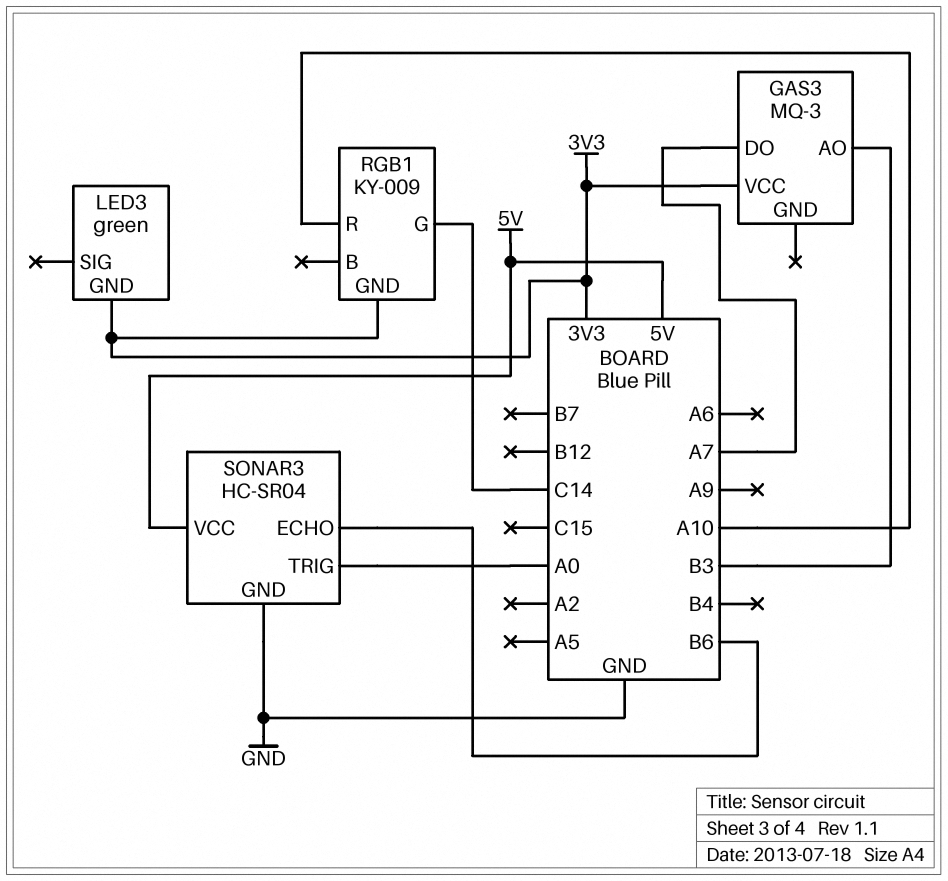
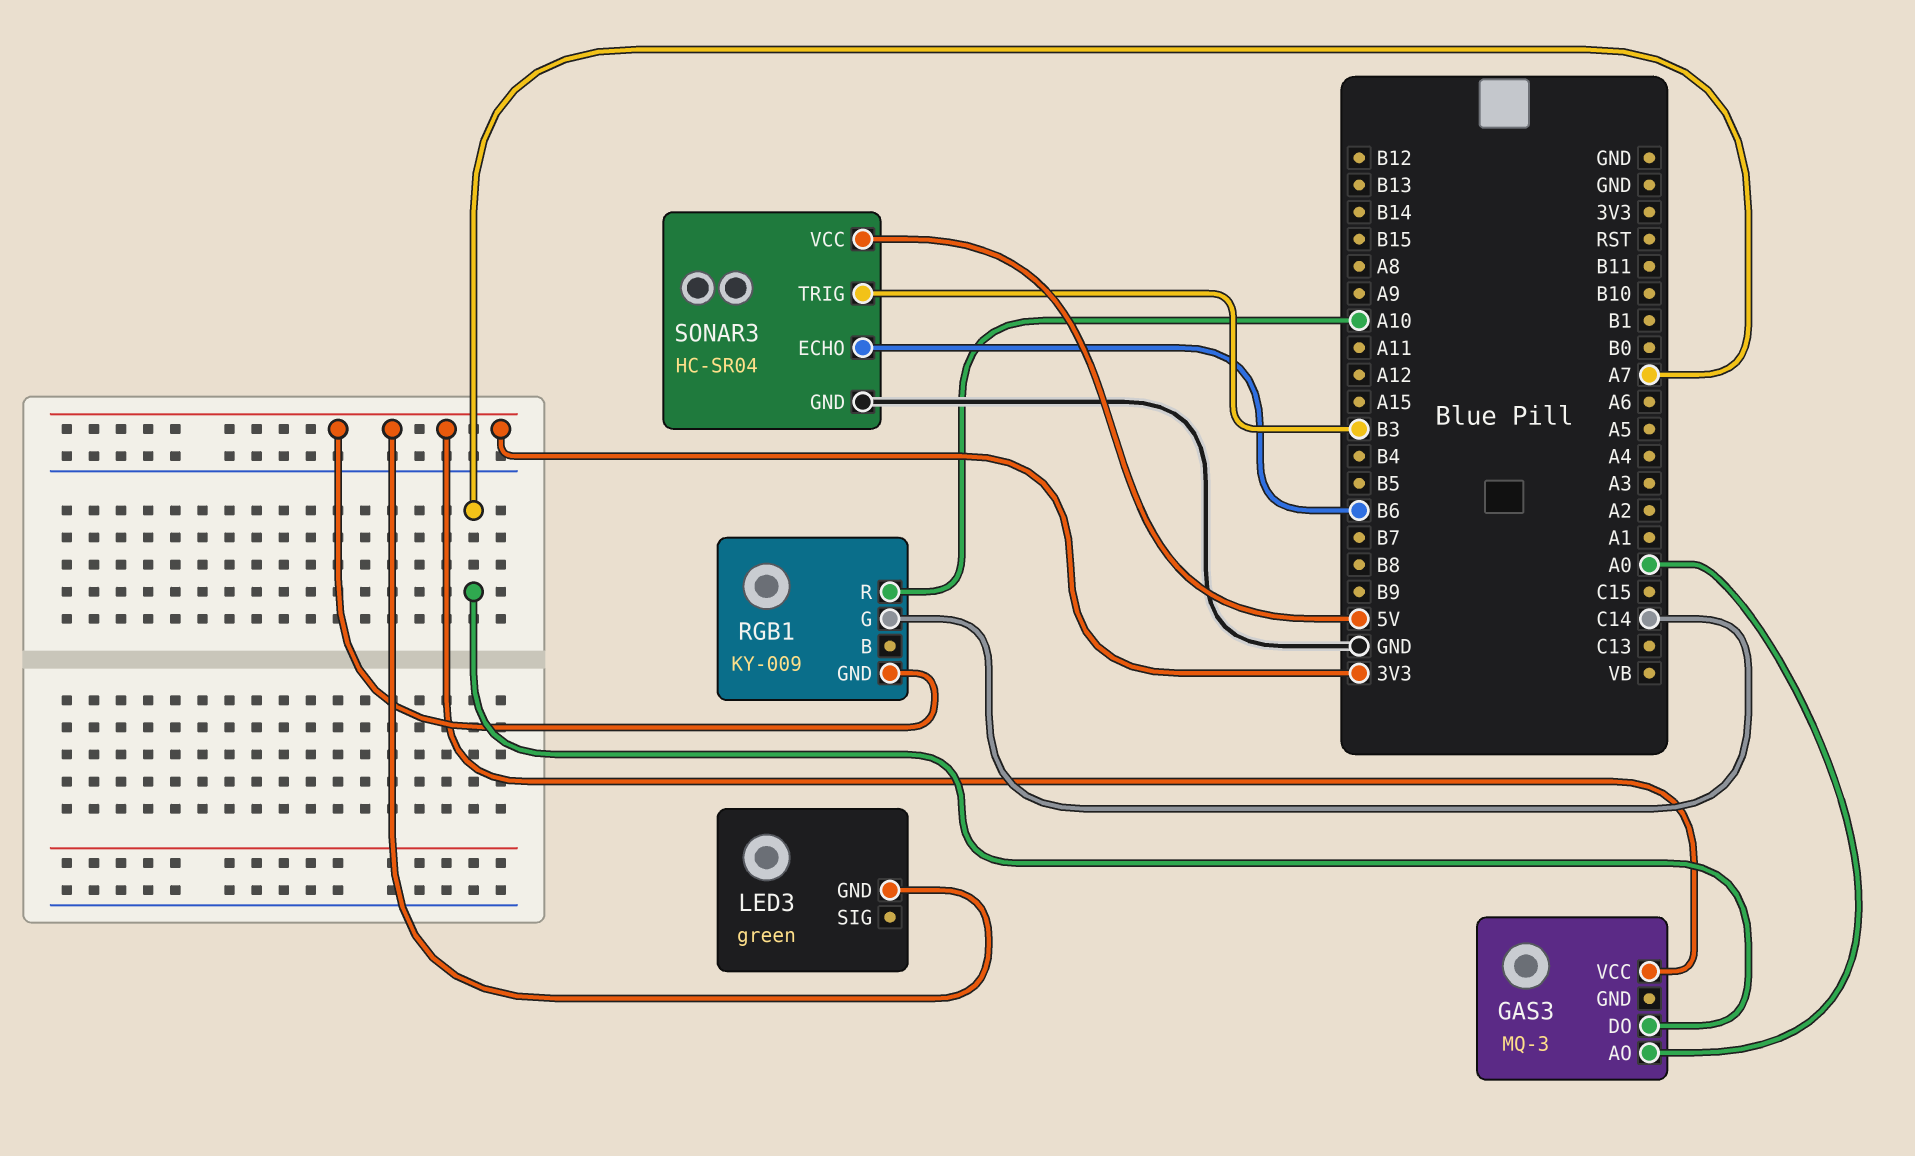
GAS3 pin AO: B3 -> A0
SONAR3 pin TRIG: A0 -> B3

